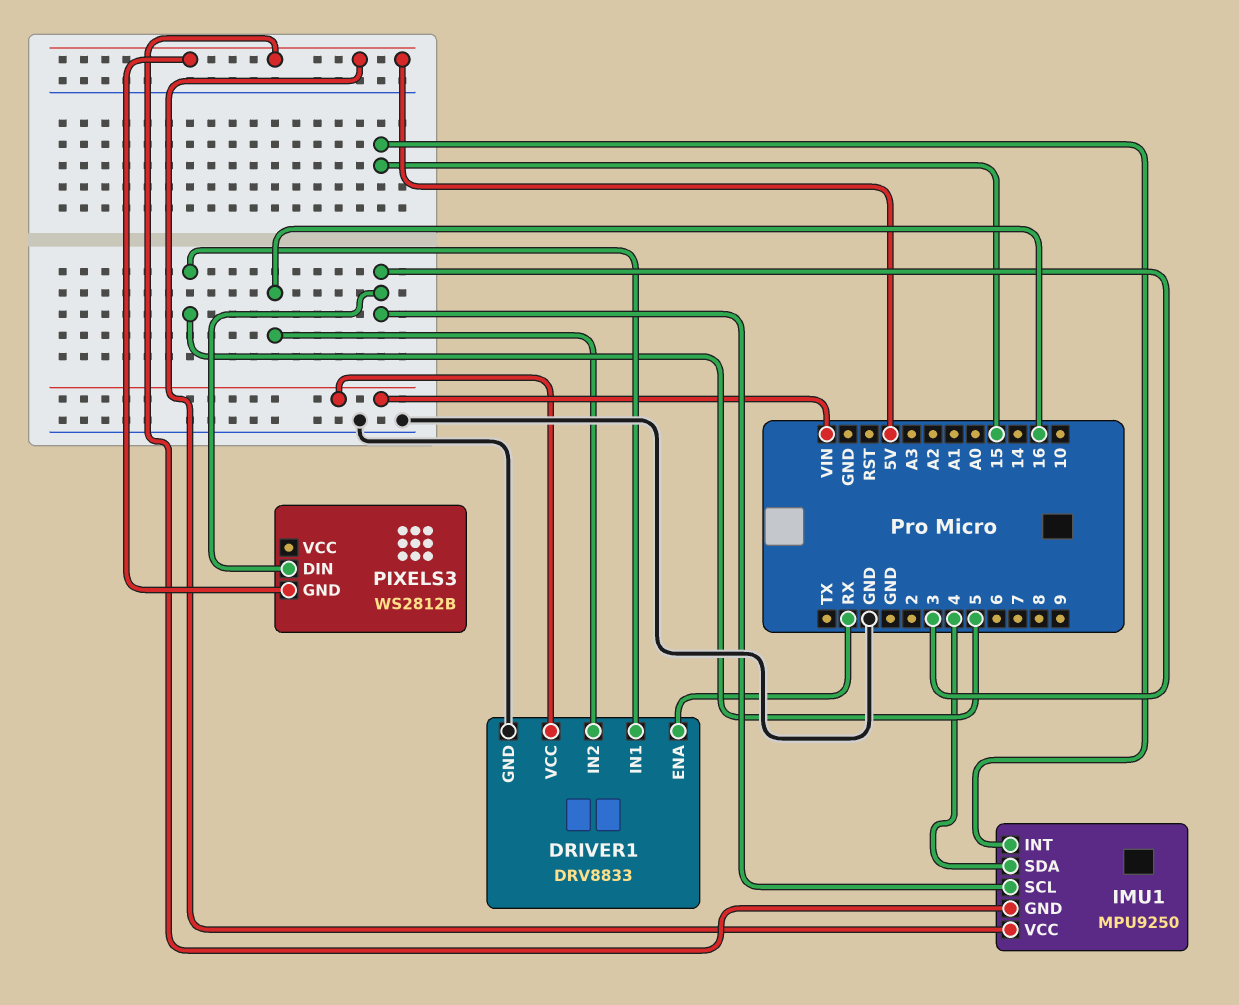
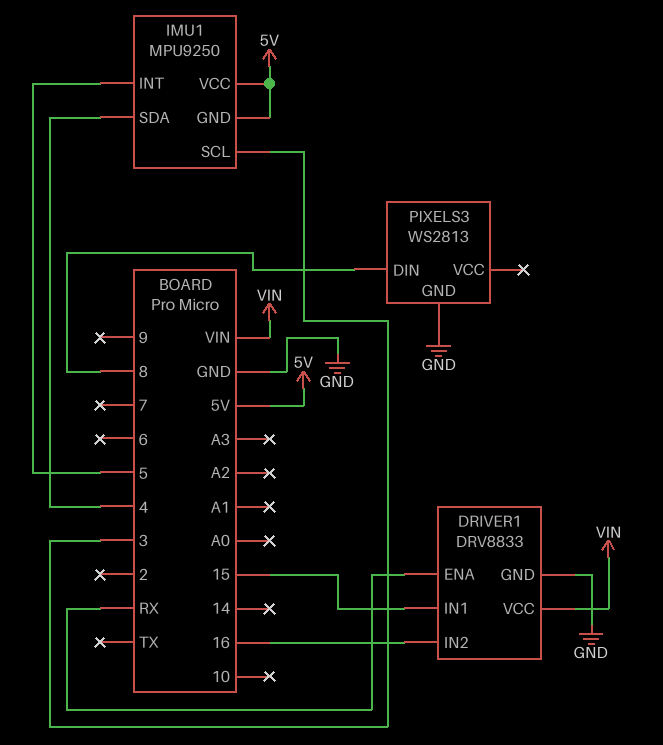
DRIVER1 pin IN1: 5 -> 15
IMU1 pin INT: 15 -> 5
PIXELS3: WS2812B -> WS2813
PIXELS3 pin DIN: 3 -> 8
PIXELS3 pin GND: 5V -> GND

